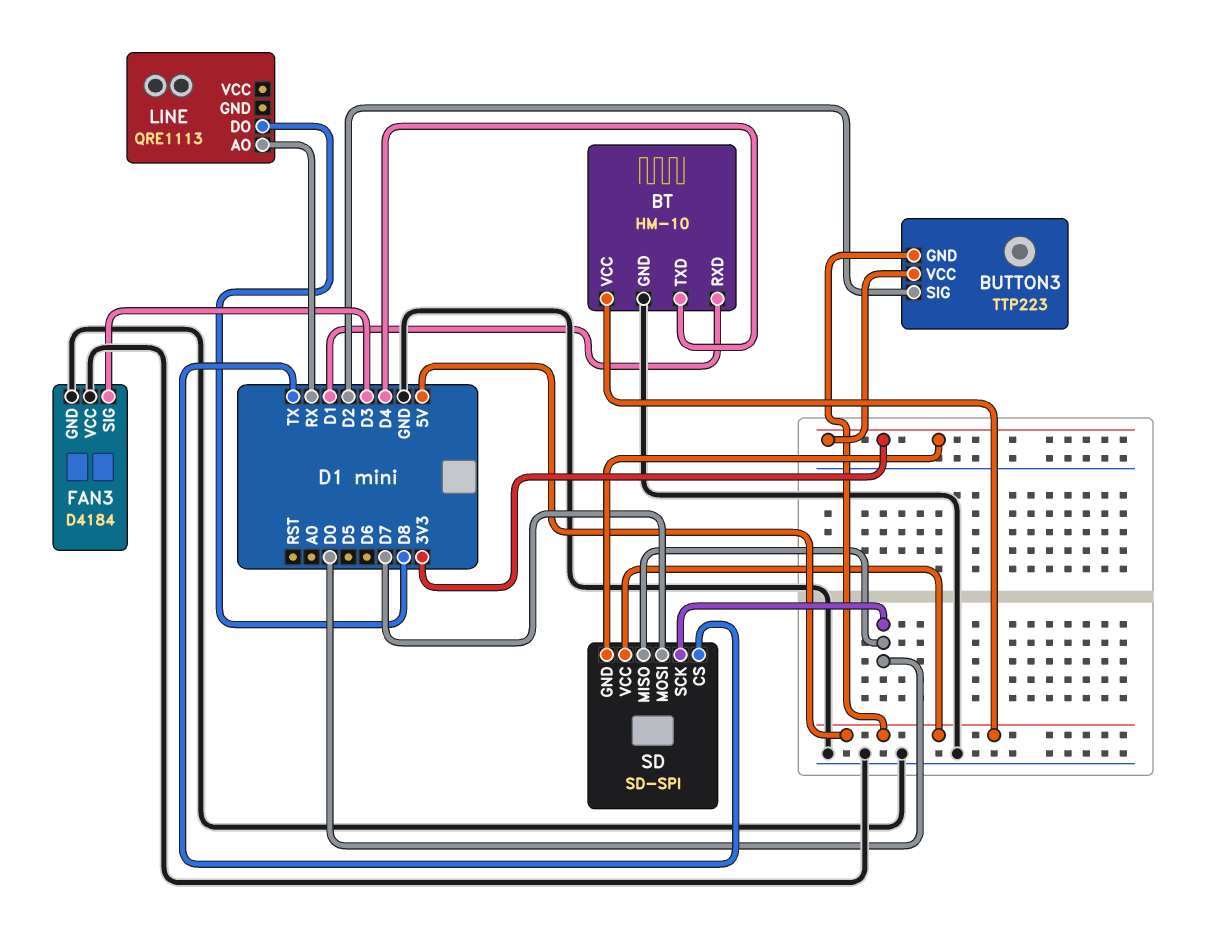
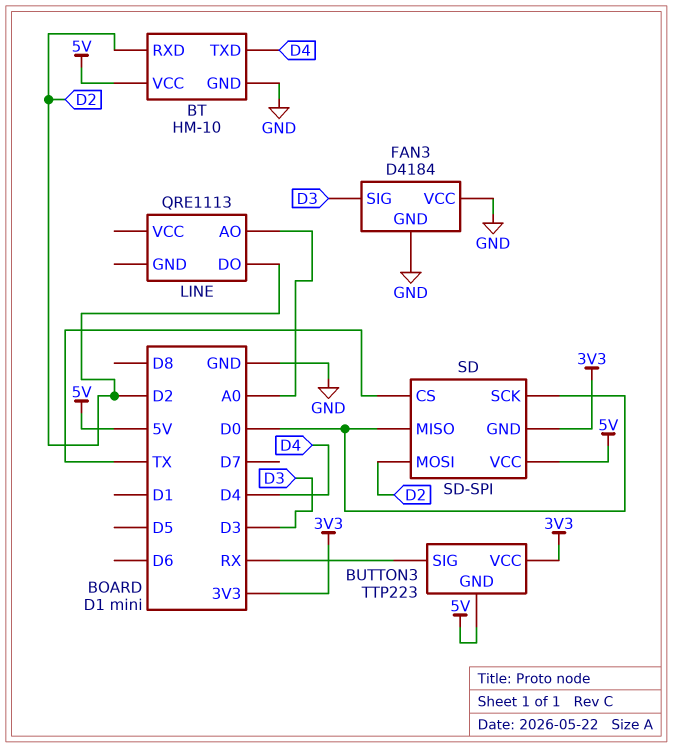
BT pin RXD: D1 -> D2
BUTTON3 pin SIG: D2 -> RX
LINE pin AO: RX -> A0
LINE pin DO: D8 -> D2
SD pin MOSI: D7 -> D2

